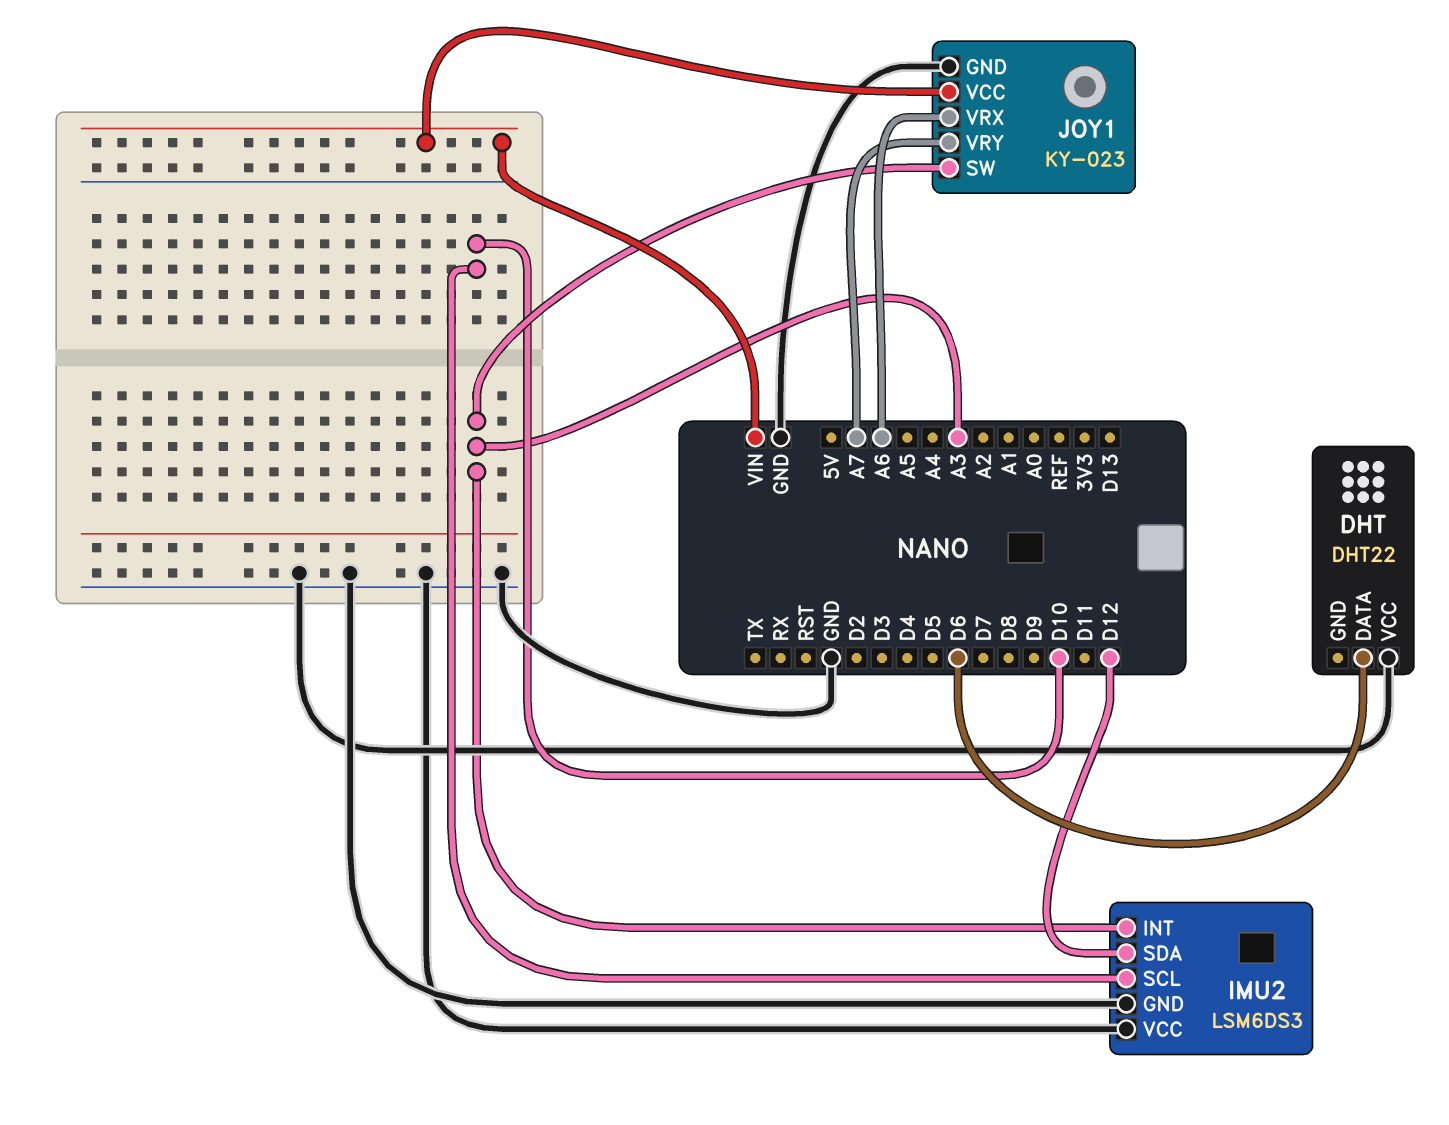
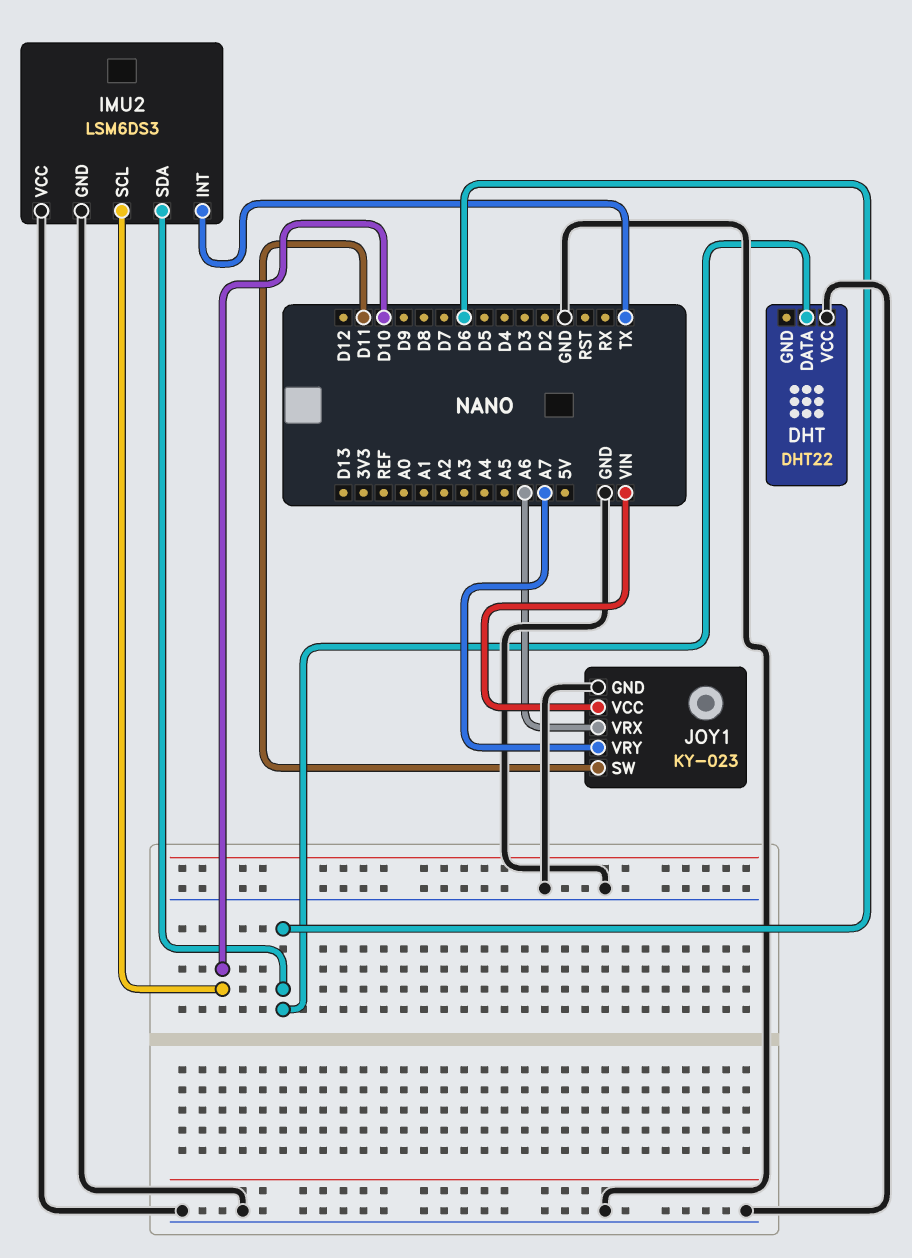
IMU2 pin INT: A3 -> TX
IMU2 pin SDA: D12 -> D6
JOY1 pin SW: A3 -> D11

